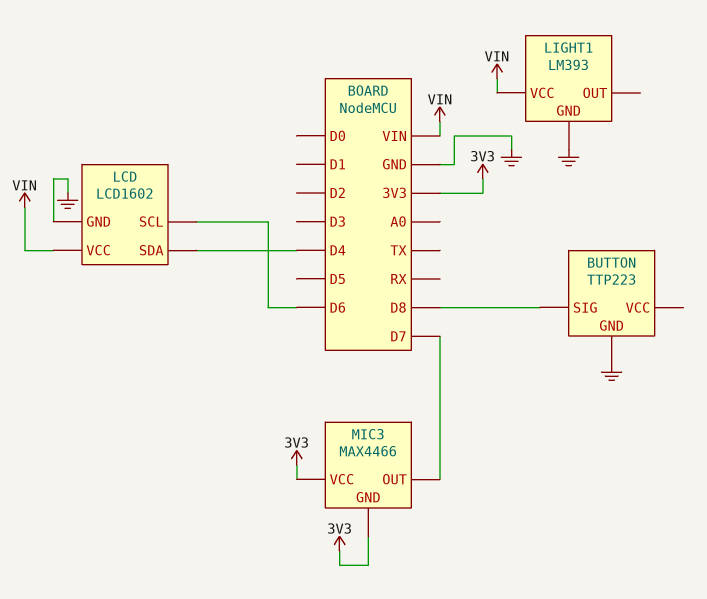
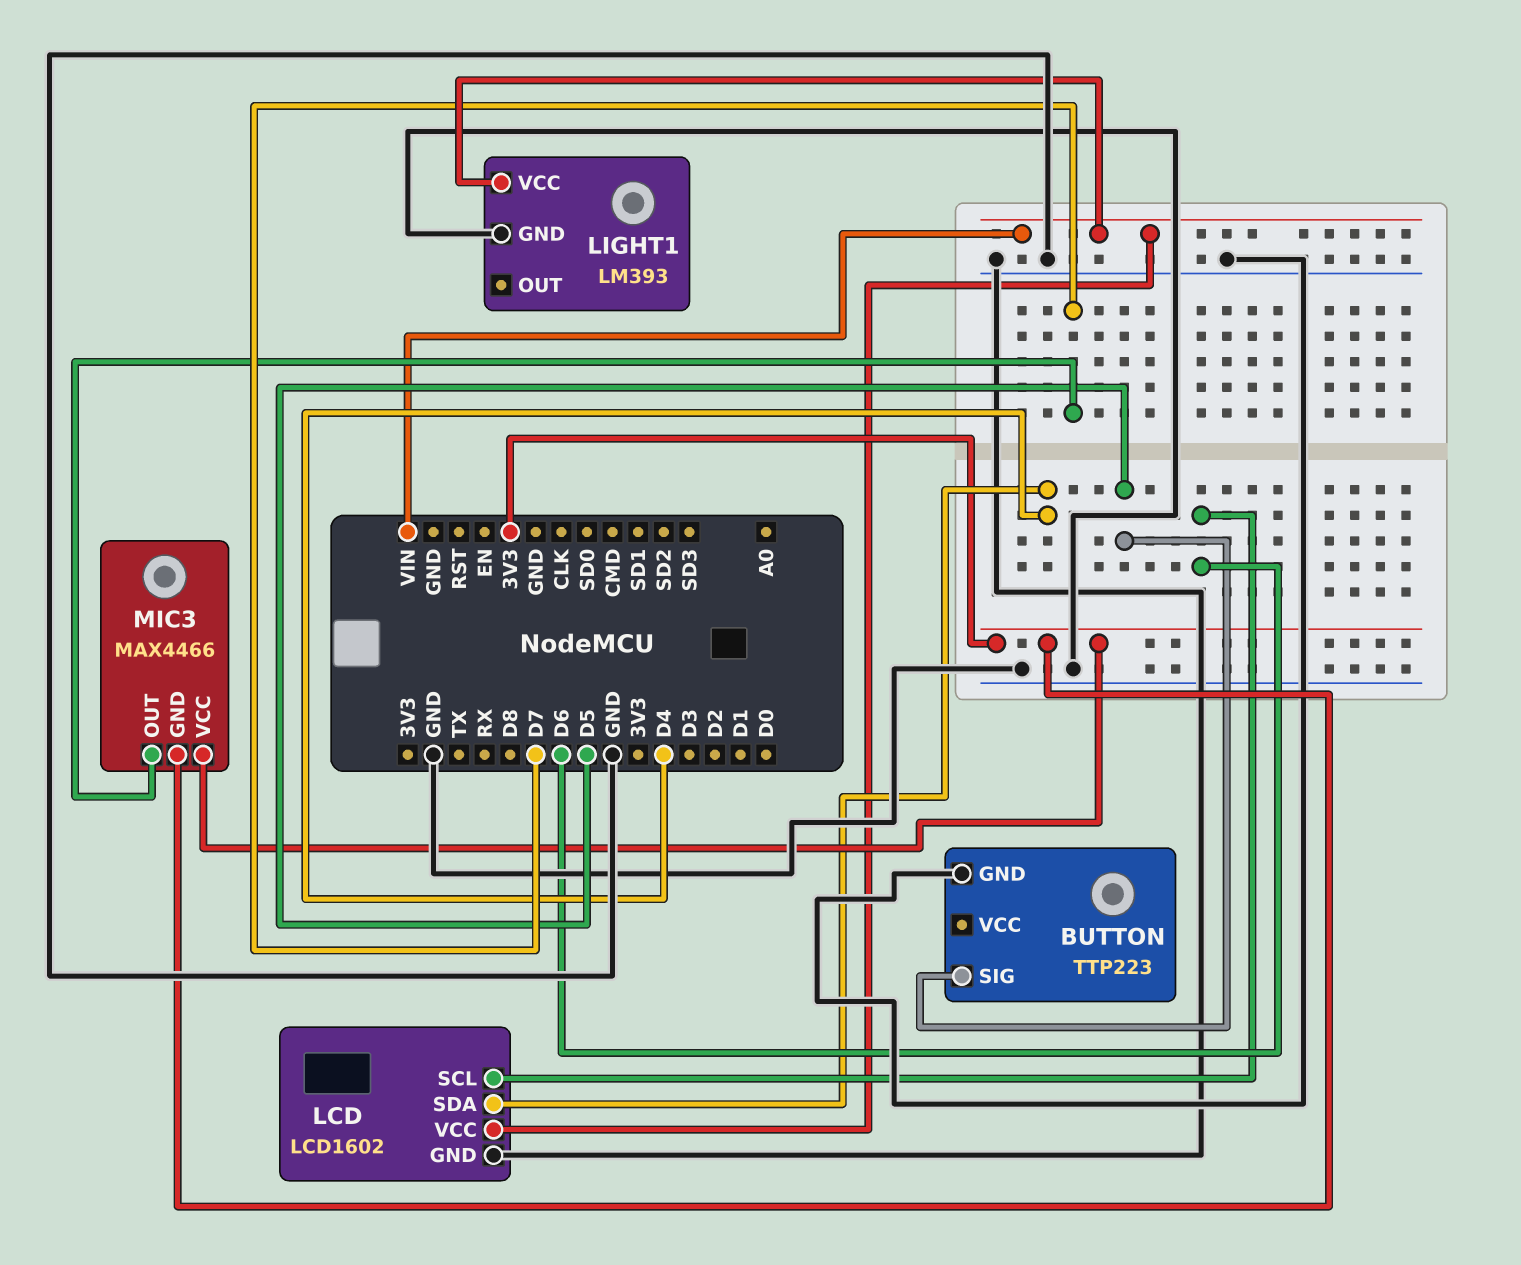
BUTTON pin SIG: D8 -> D5

